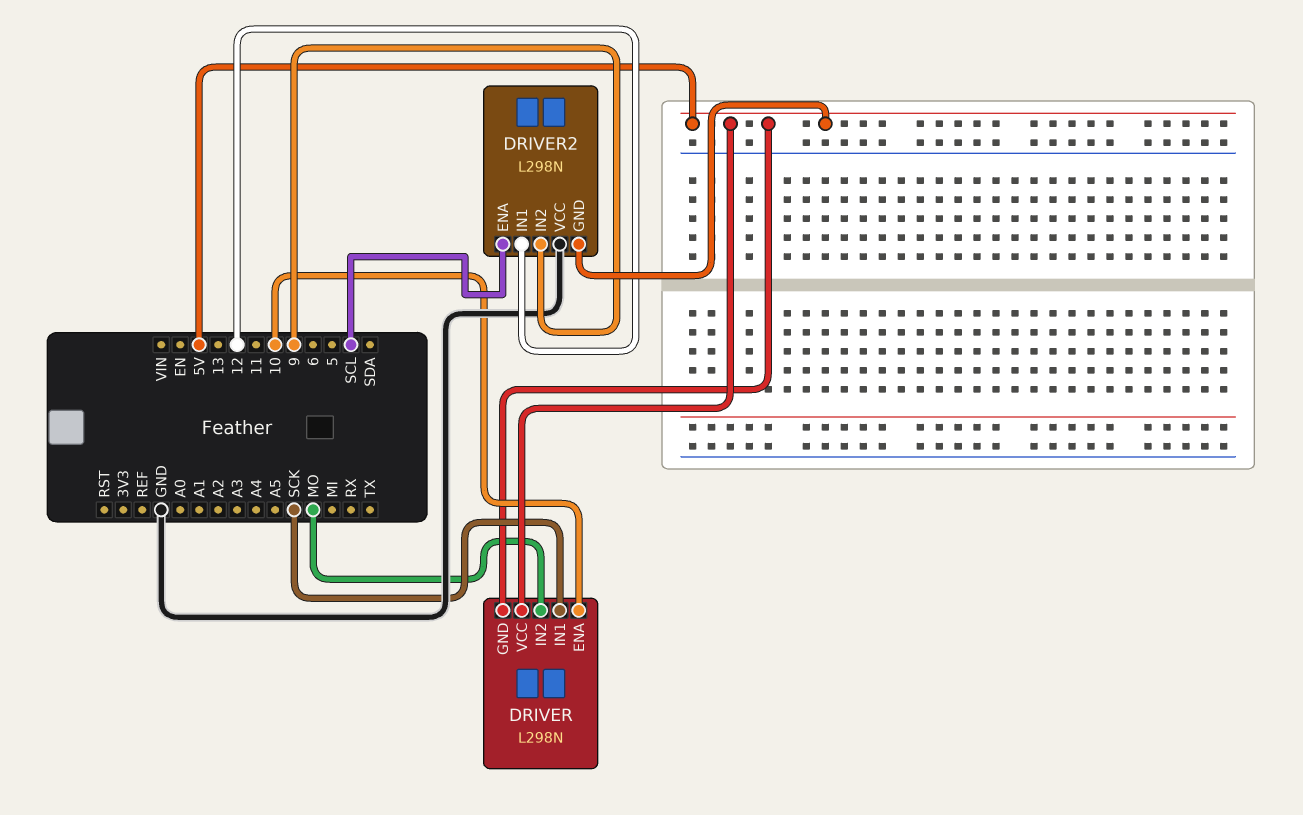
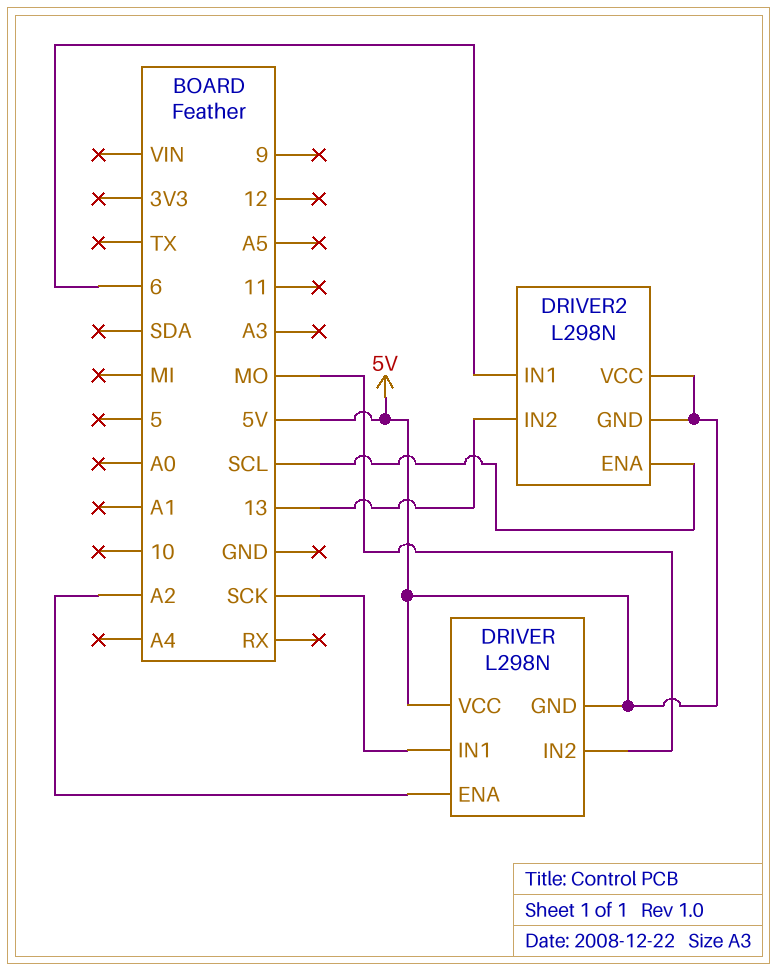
DRIVER pin ENA: 10 -> A2
DRIVER2 pin IN1: 12 -> 6
DRIVER2 pin IN2: 9 -> 13
DRIVER2 pin VCC: GND -> 5V

